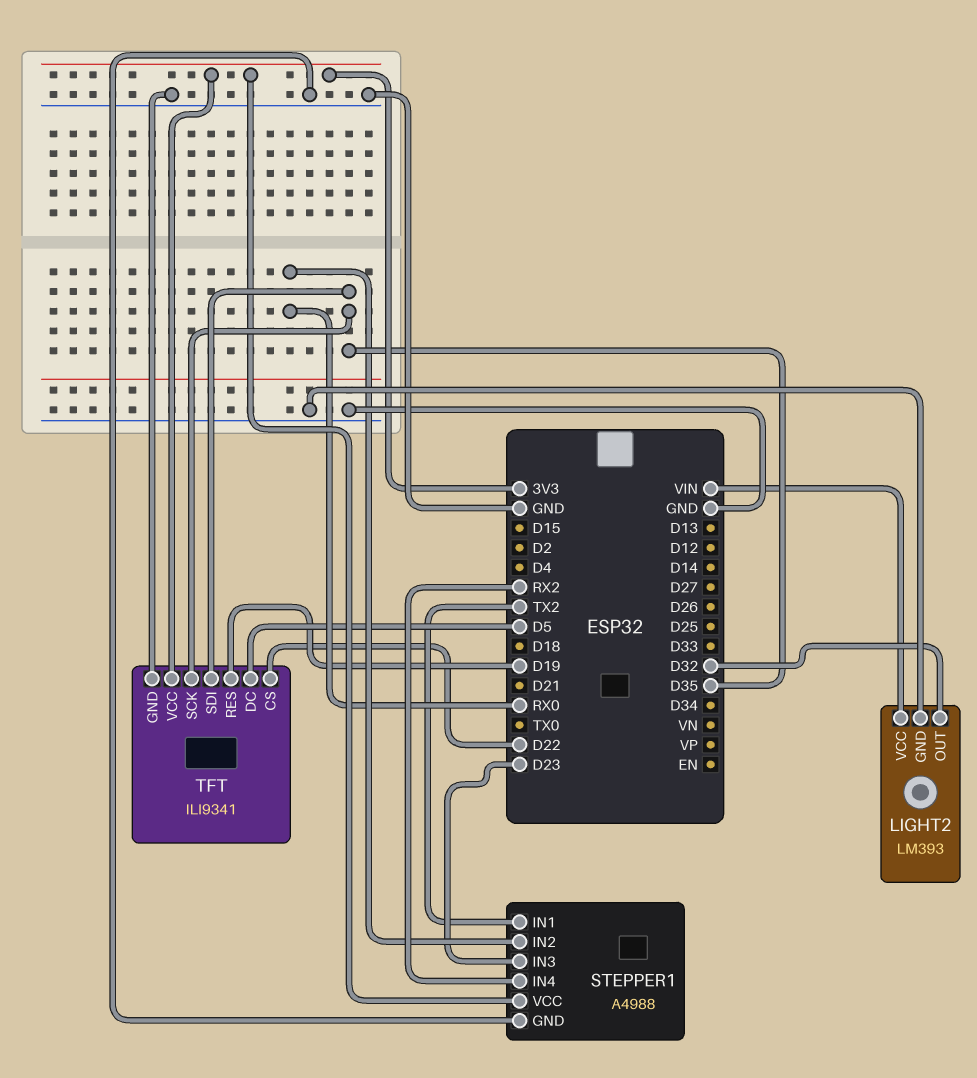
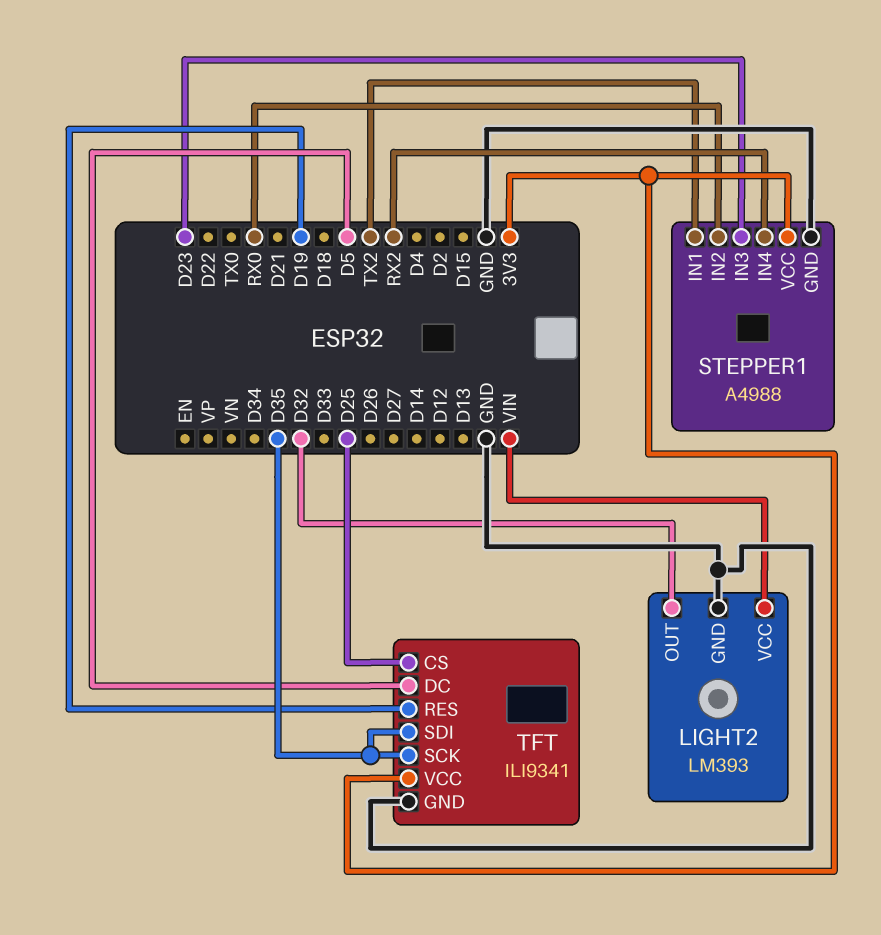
TFT pin CS: D22 -> D25

